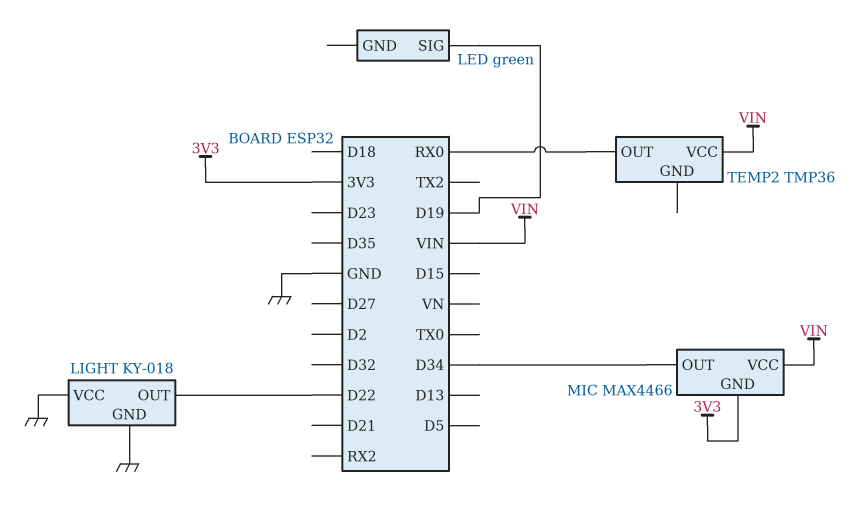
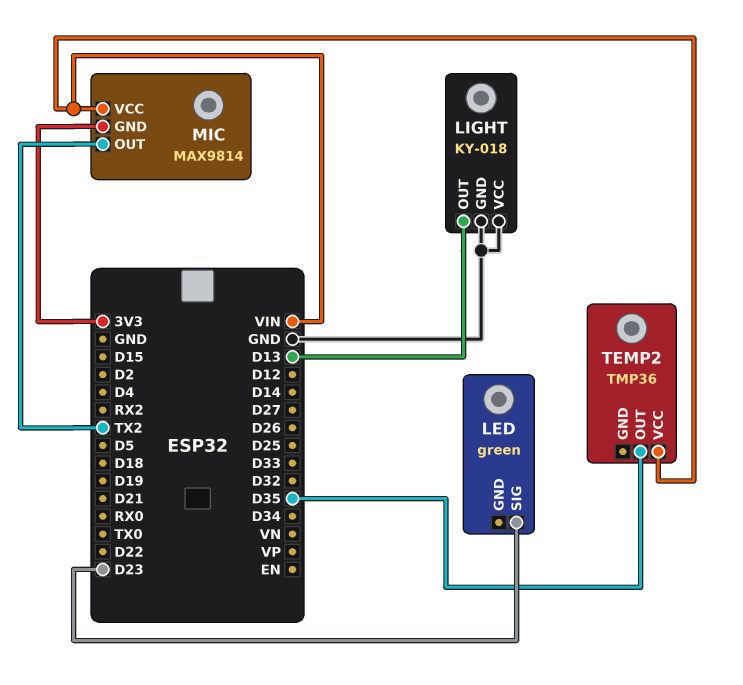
LED pin SIG: D19 -> D23
LIGHT pin OUT: D22 -> D13
MIC: MAX4466 -> MAX9814
MIC pin OUT: D34 -> TX2
TEMP2 pin OUT: RX0 -> D35

